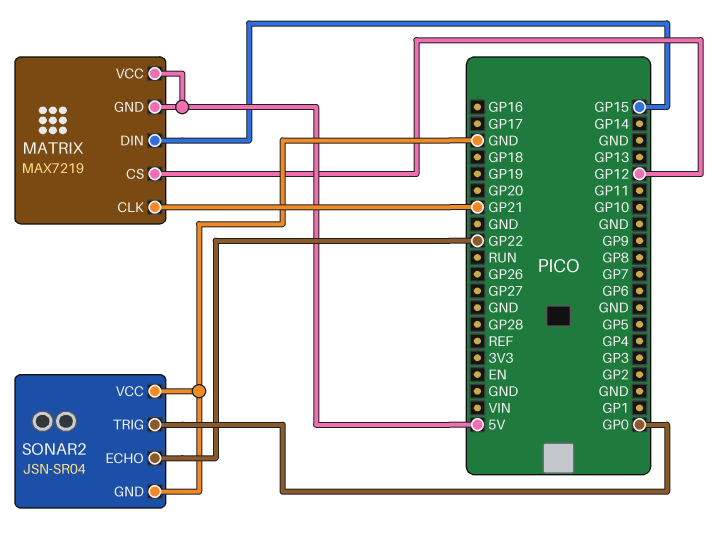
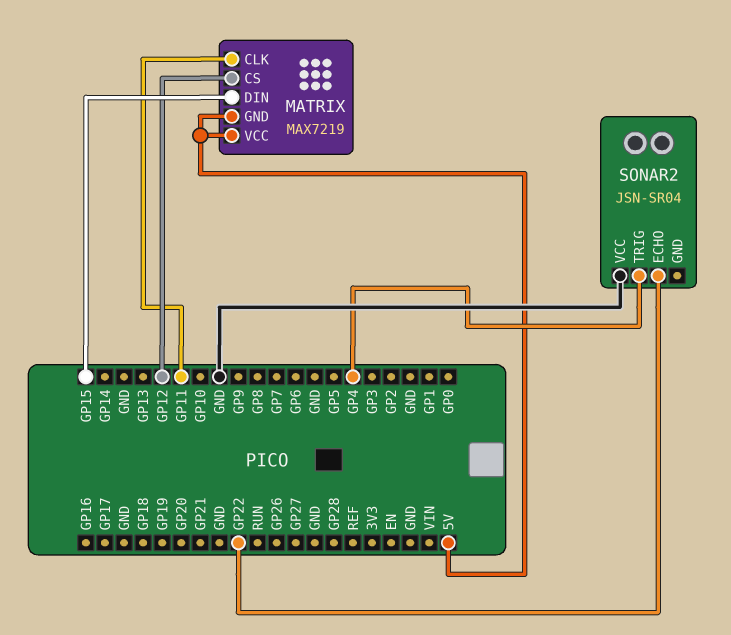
MATRIX pin CLK: GP21 -> GP11
SONAR2 pin GND: GND -> none
SONAR2 pin TRIG: GP0 -> GP4

